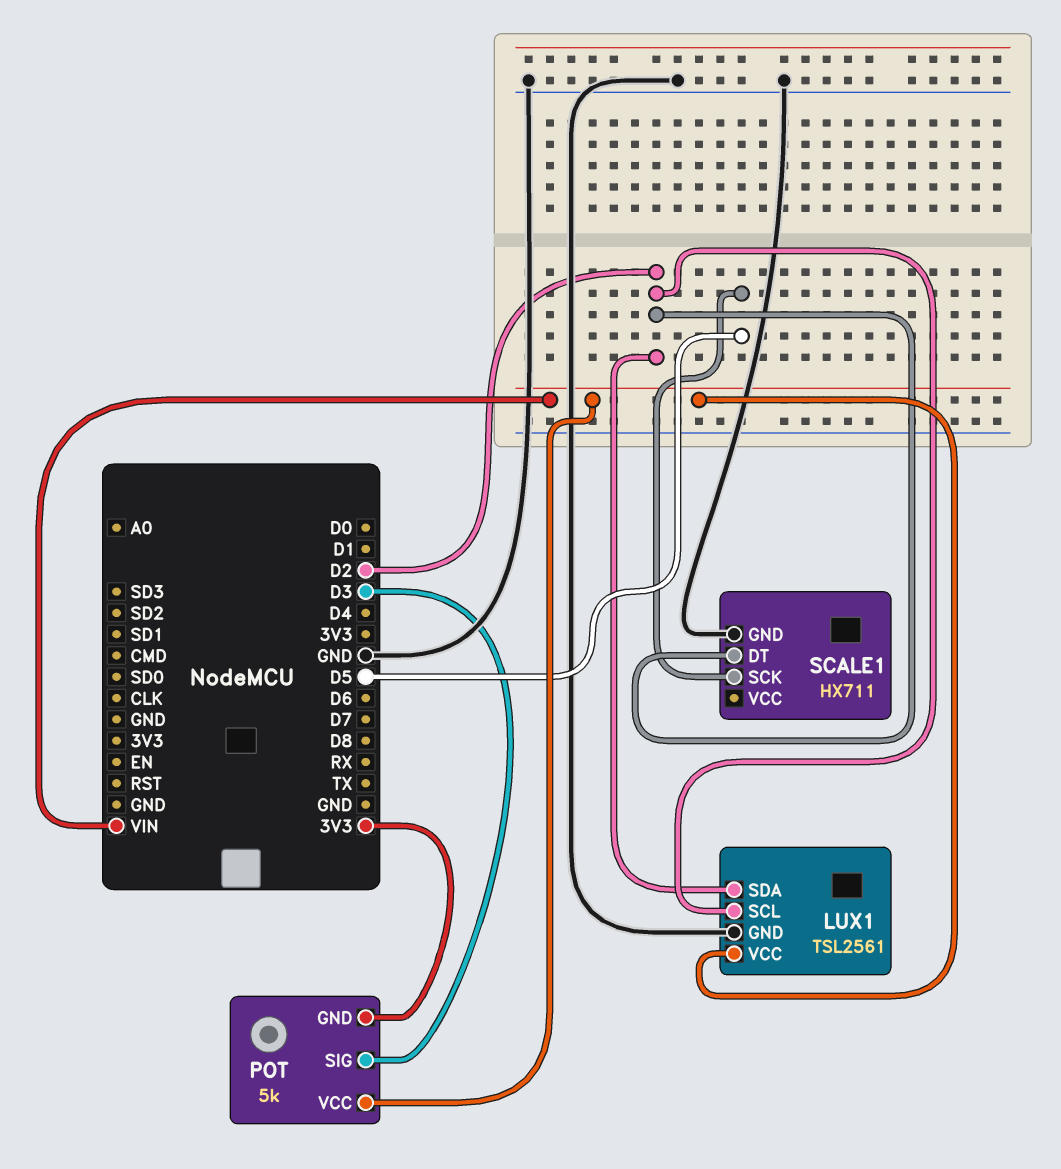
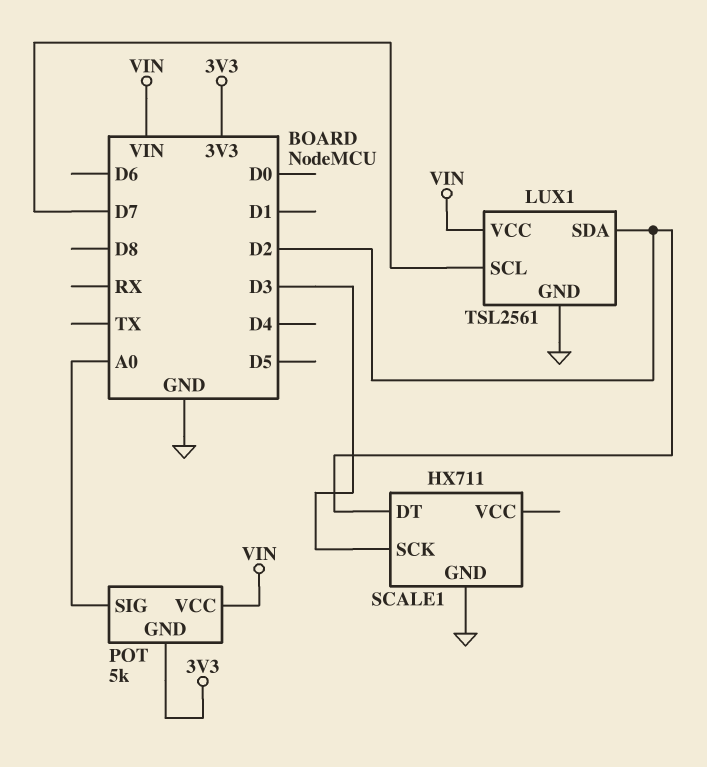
LUX1 pin SCL: D2 -> D7
POT pin SIG: D3 -> A0
SCALE1 pin SCK: D5 -> D3

